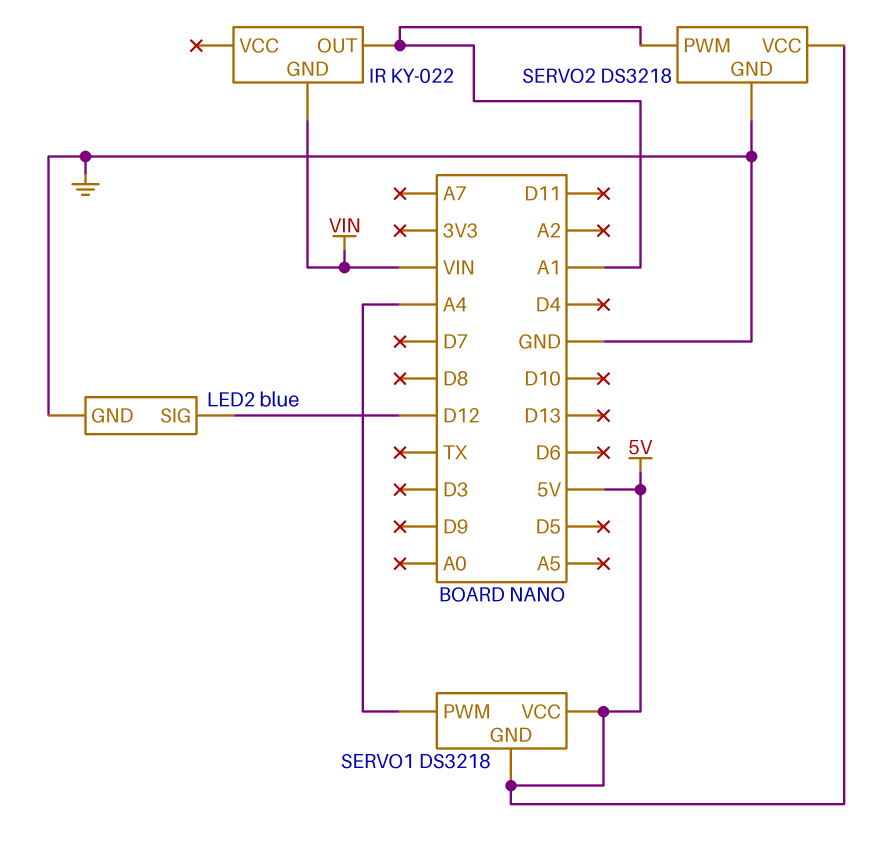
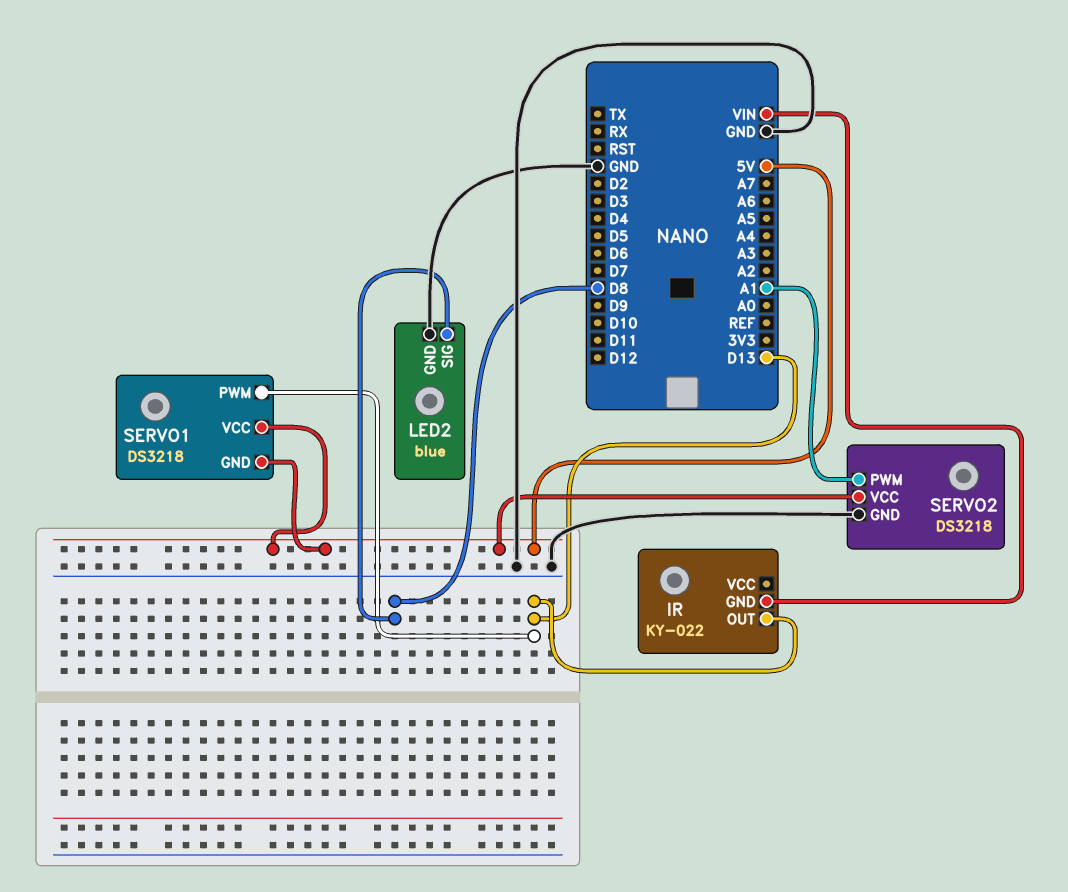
IR pin OUT: A1 -> D13
LED2 pin SIG: D12 -> D8
SERVO1 pin PWM: A4 -> D13

